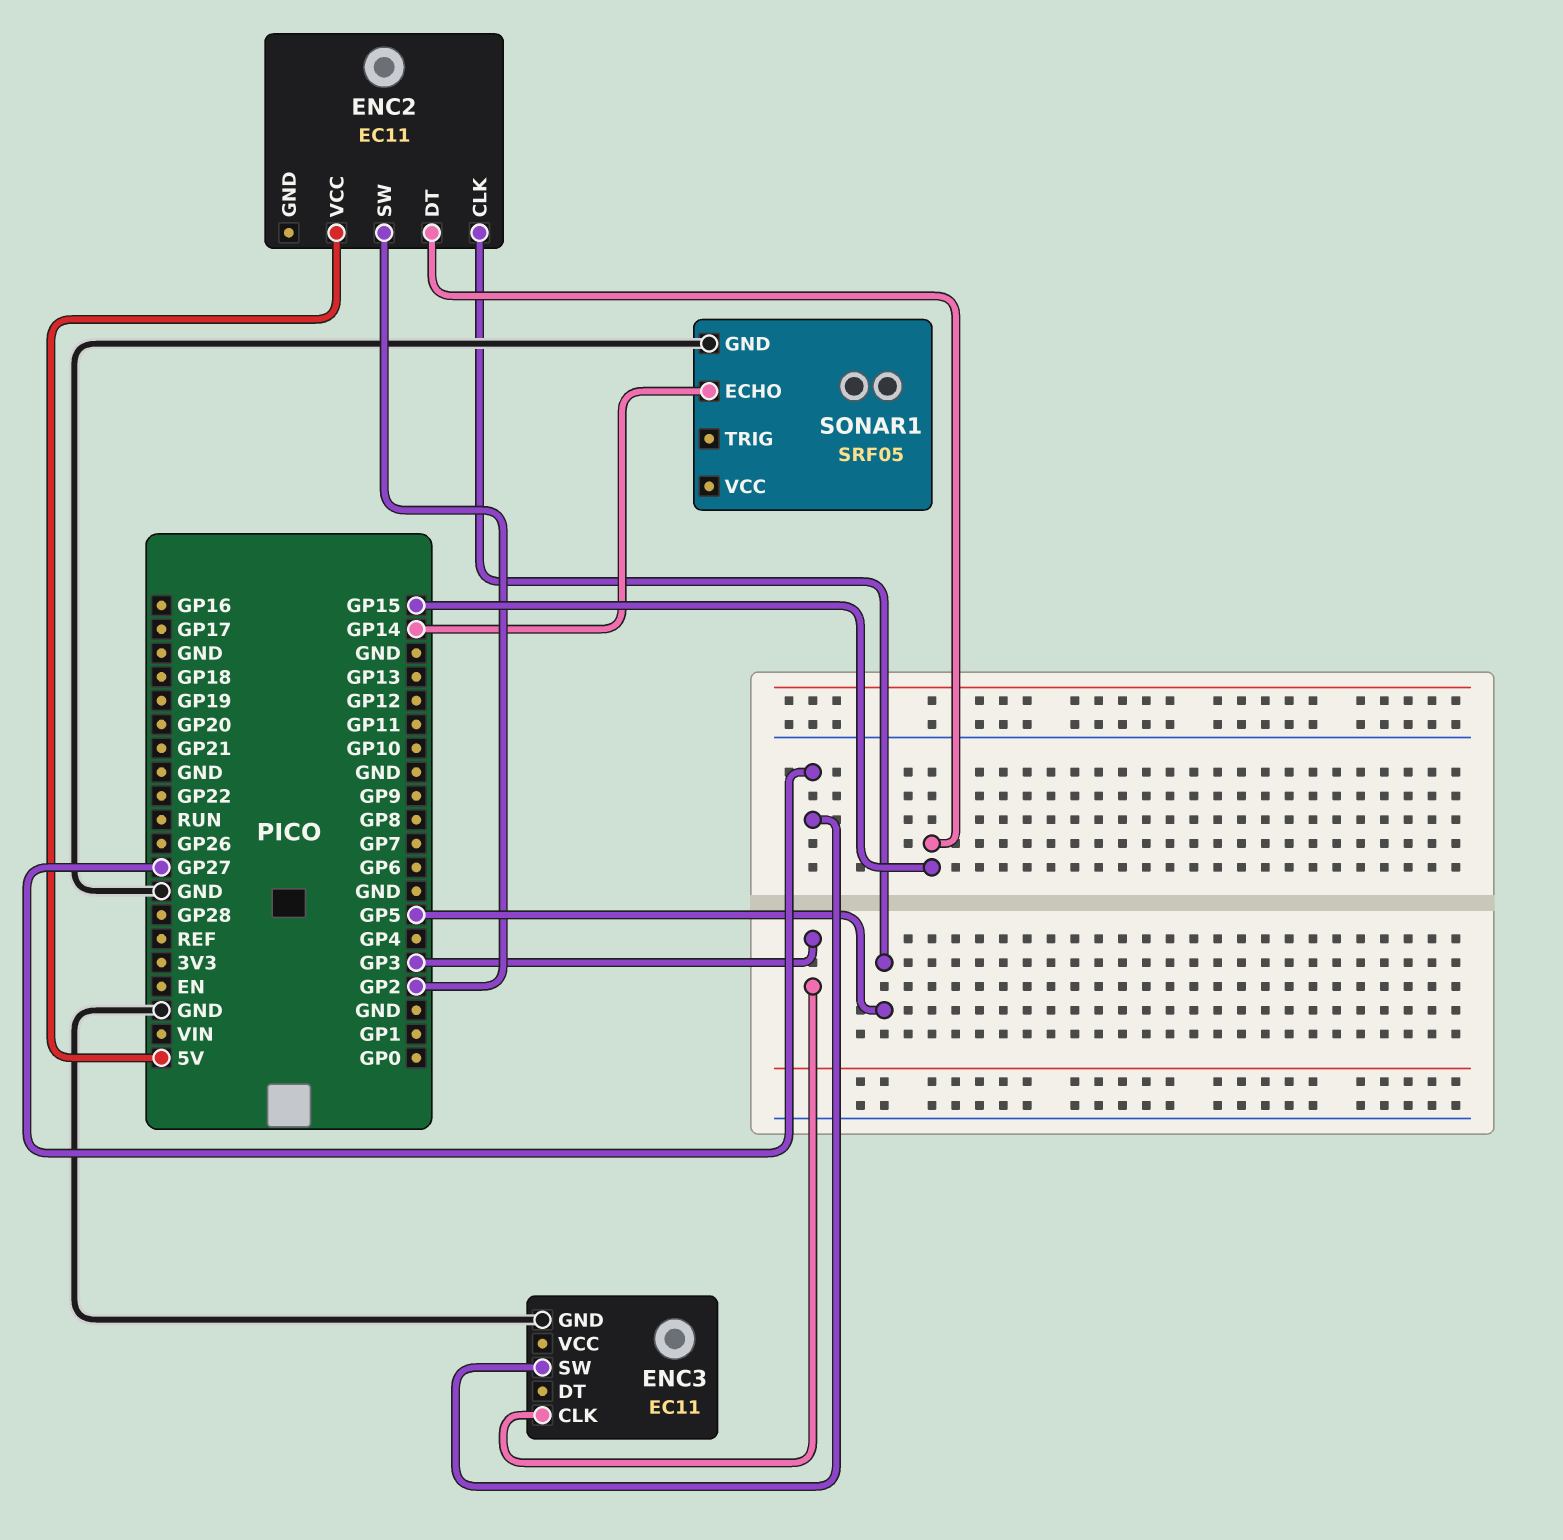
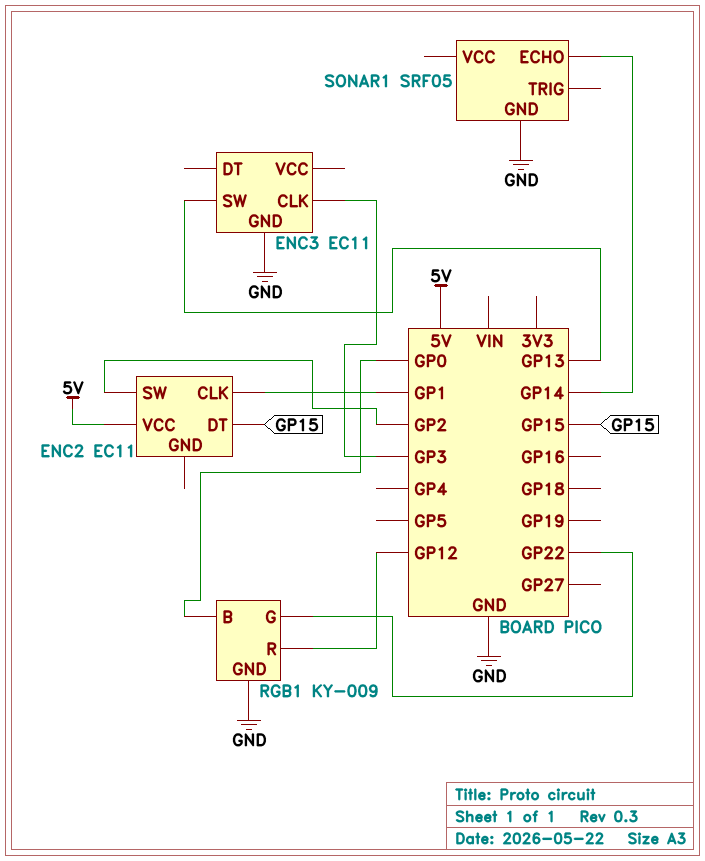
ENC2 pin CLK: GP5 -> GP1
ENC3 pin SW: GP27 -> GP13
RGB1: none -> KY-009
RGB1 pin B: none -> GP0
RGB1 pin G: none -> GP22
RGB1 pin GND: none -> GND
RGB1 pin R: none -> GP12

